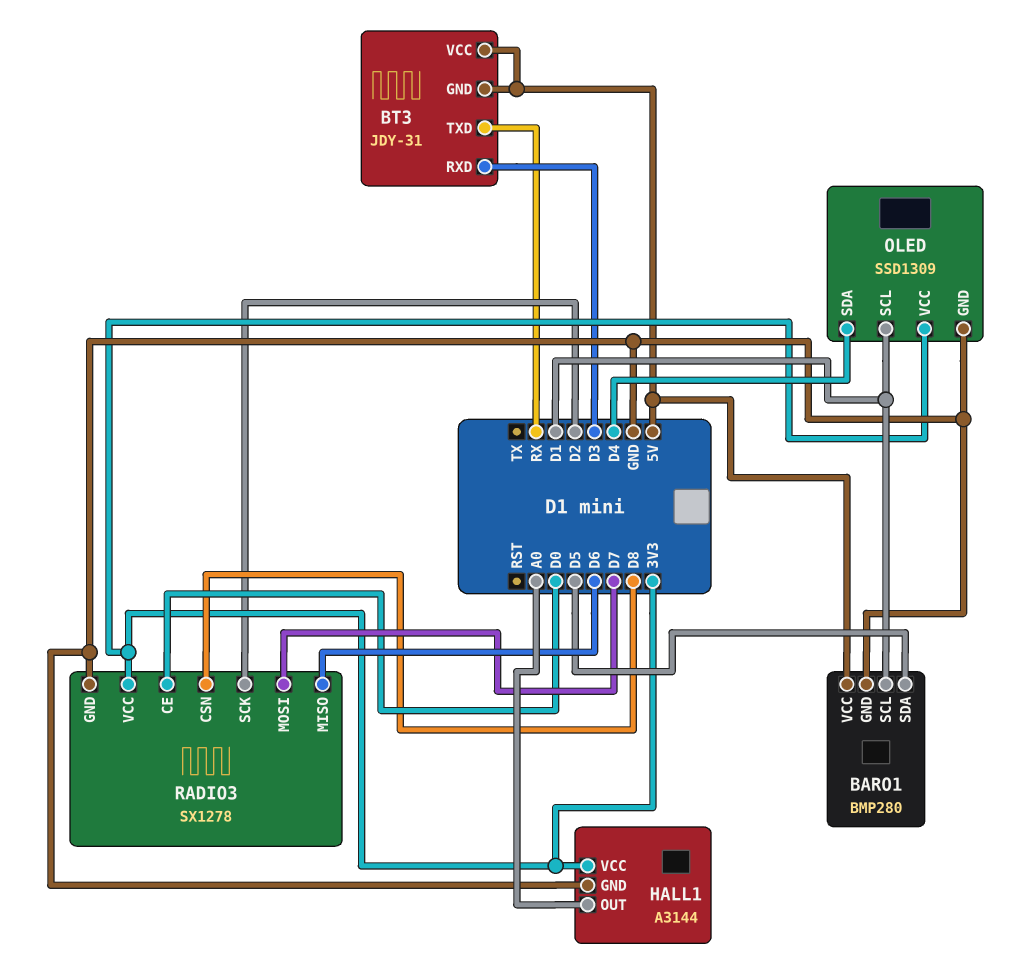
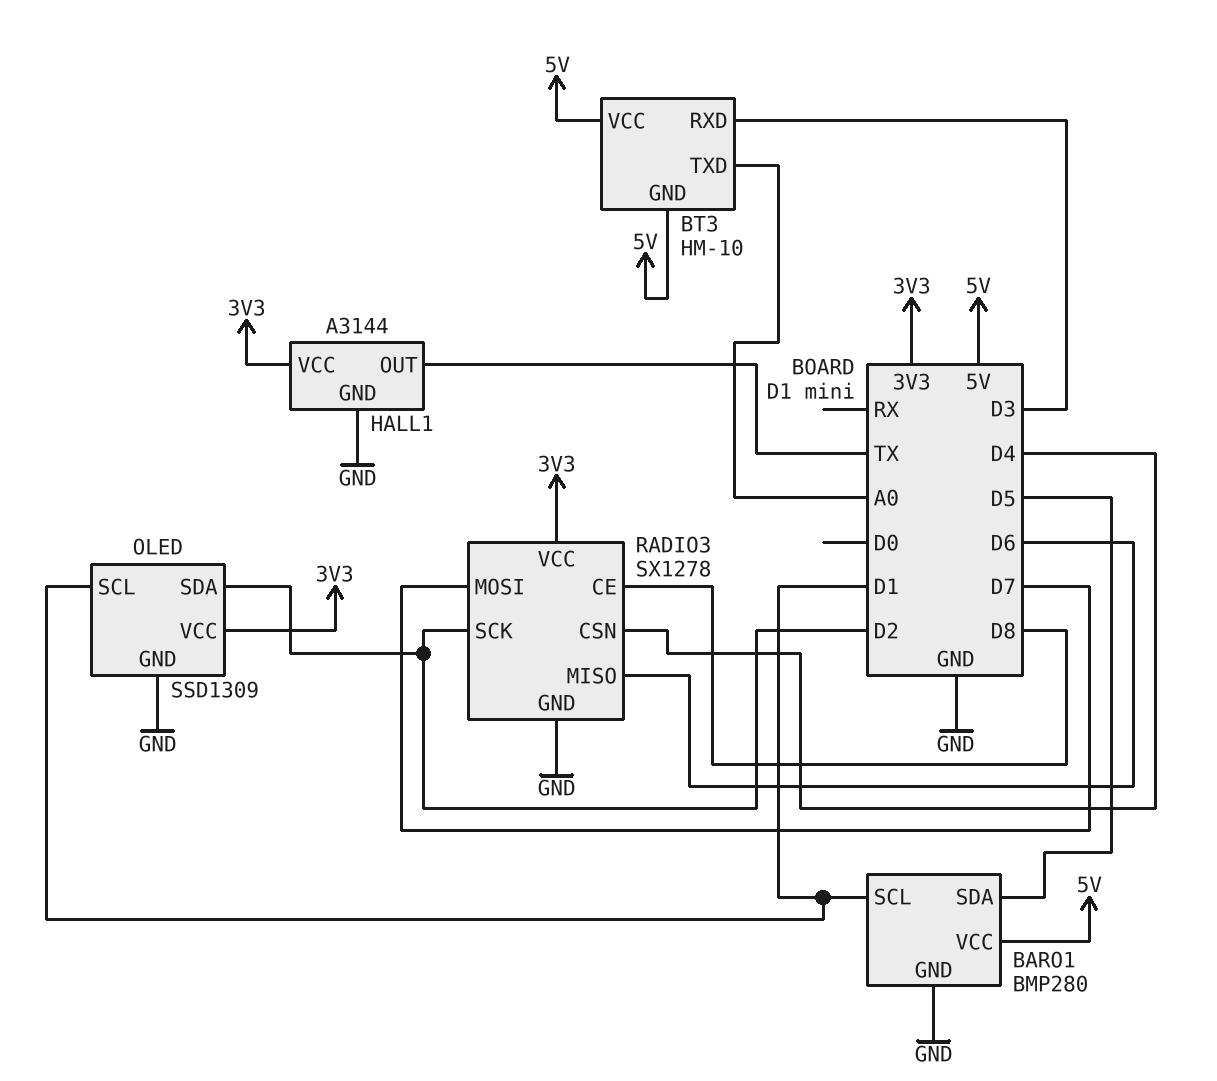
BT3: JDY-31 -> HM-10
BT3 pin TXD: RX -> A0
HALL1 pin OUT: A0 -> TX
OLED pin SDA: D4 -> D2
RADIO3 pin CE: D0 -> D8
RADIO3 pin CSN: D8 -> D4

